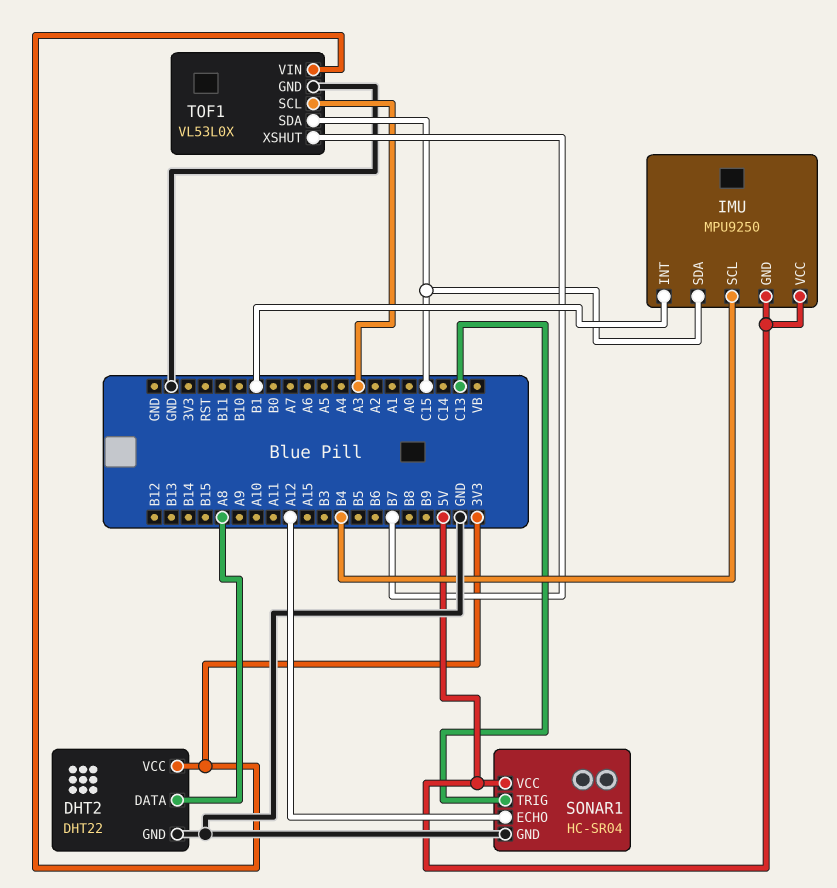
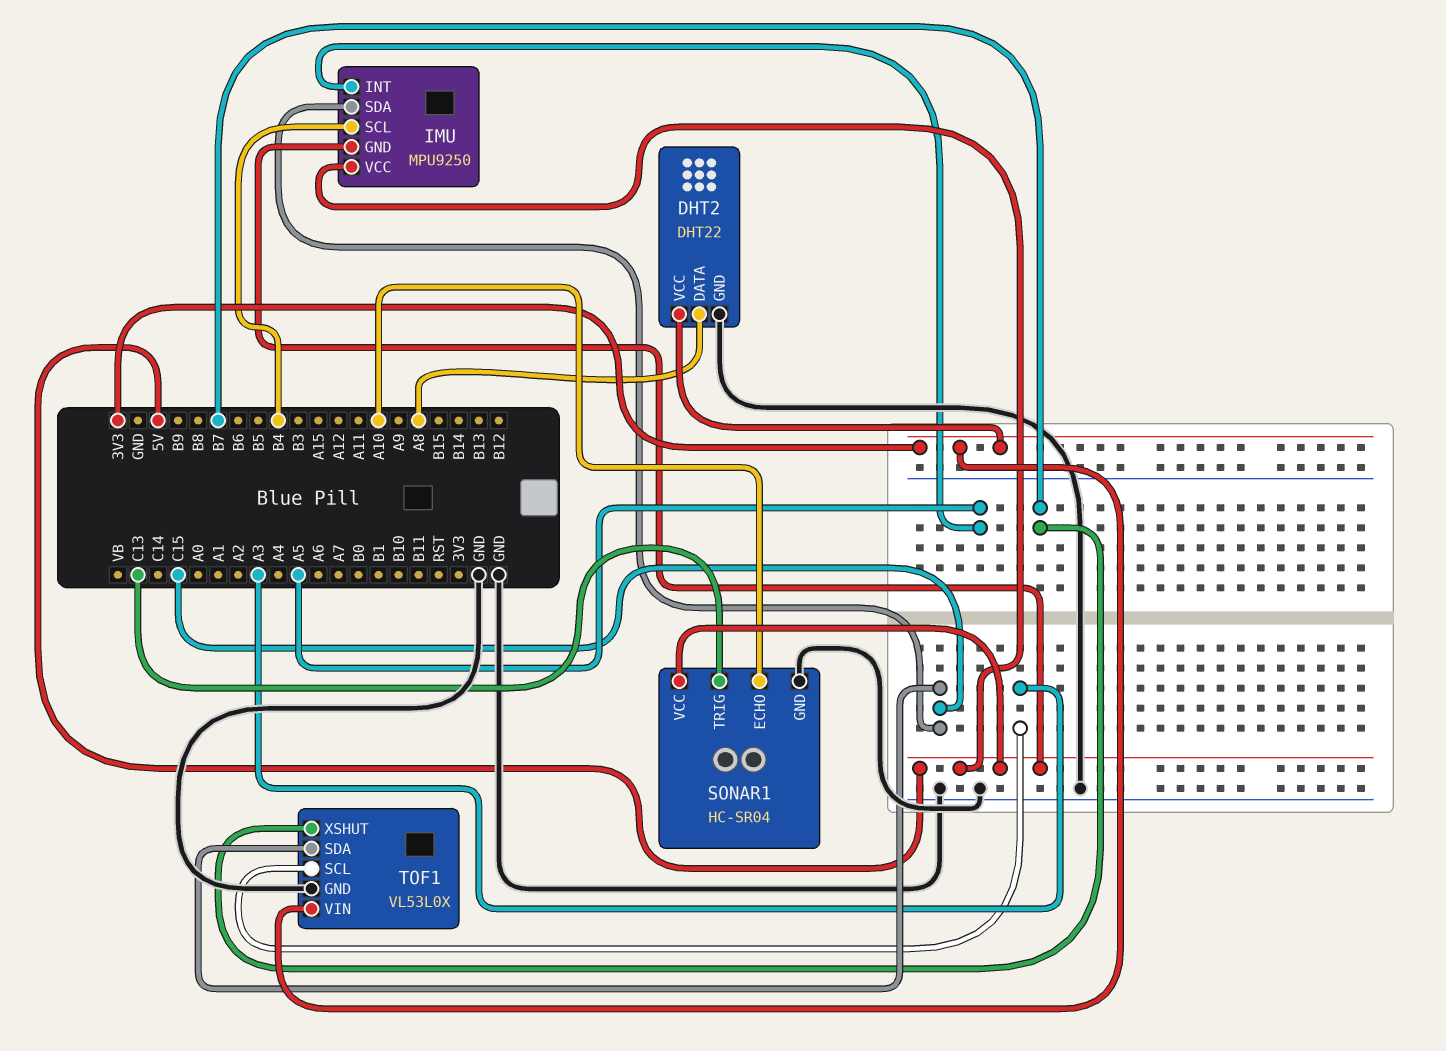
IMU pin INT: B1 -> A5
SONAR1 pin ECHO: A12 -> A10

